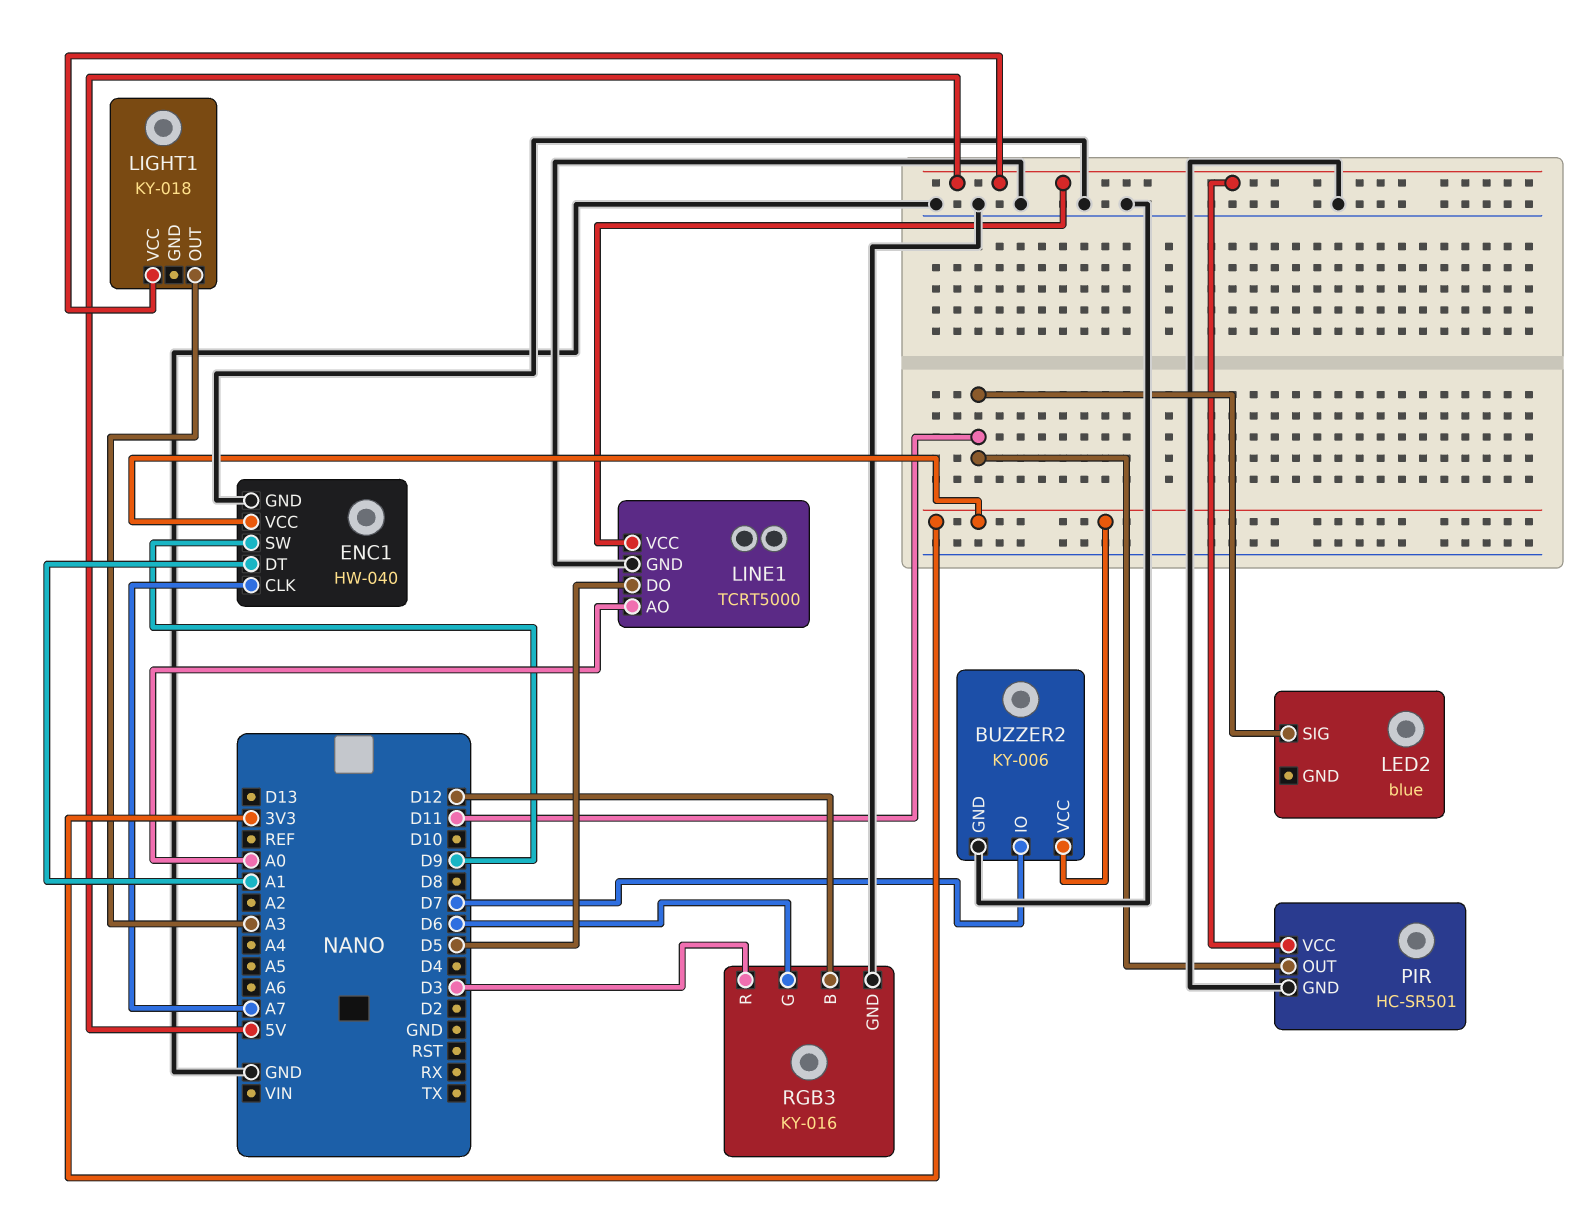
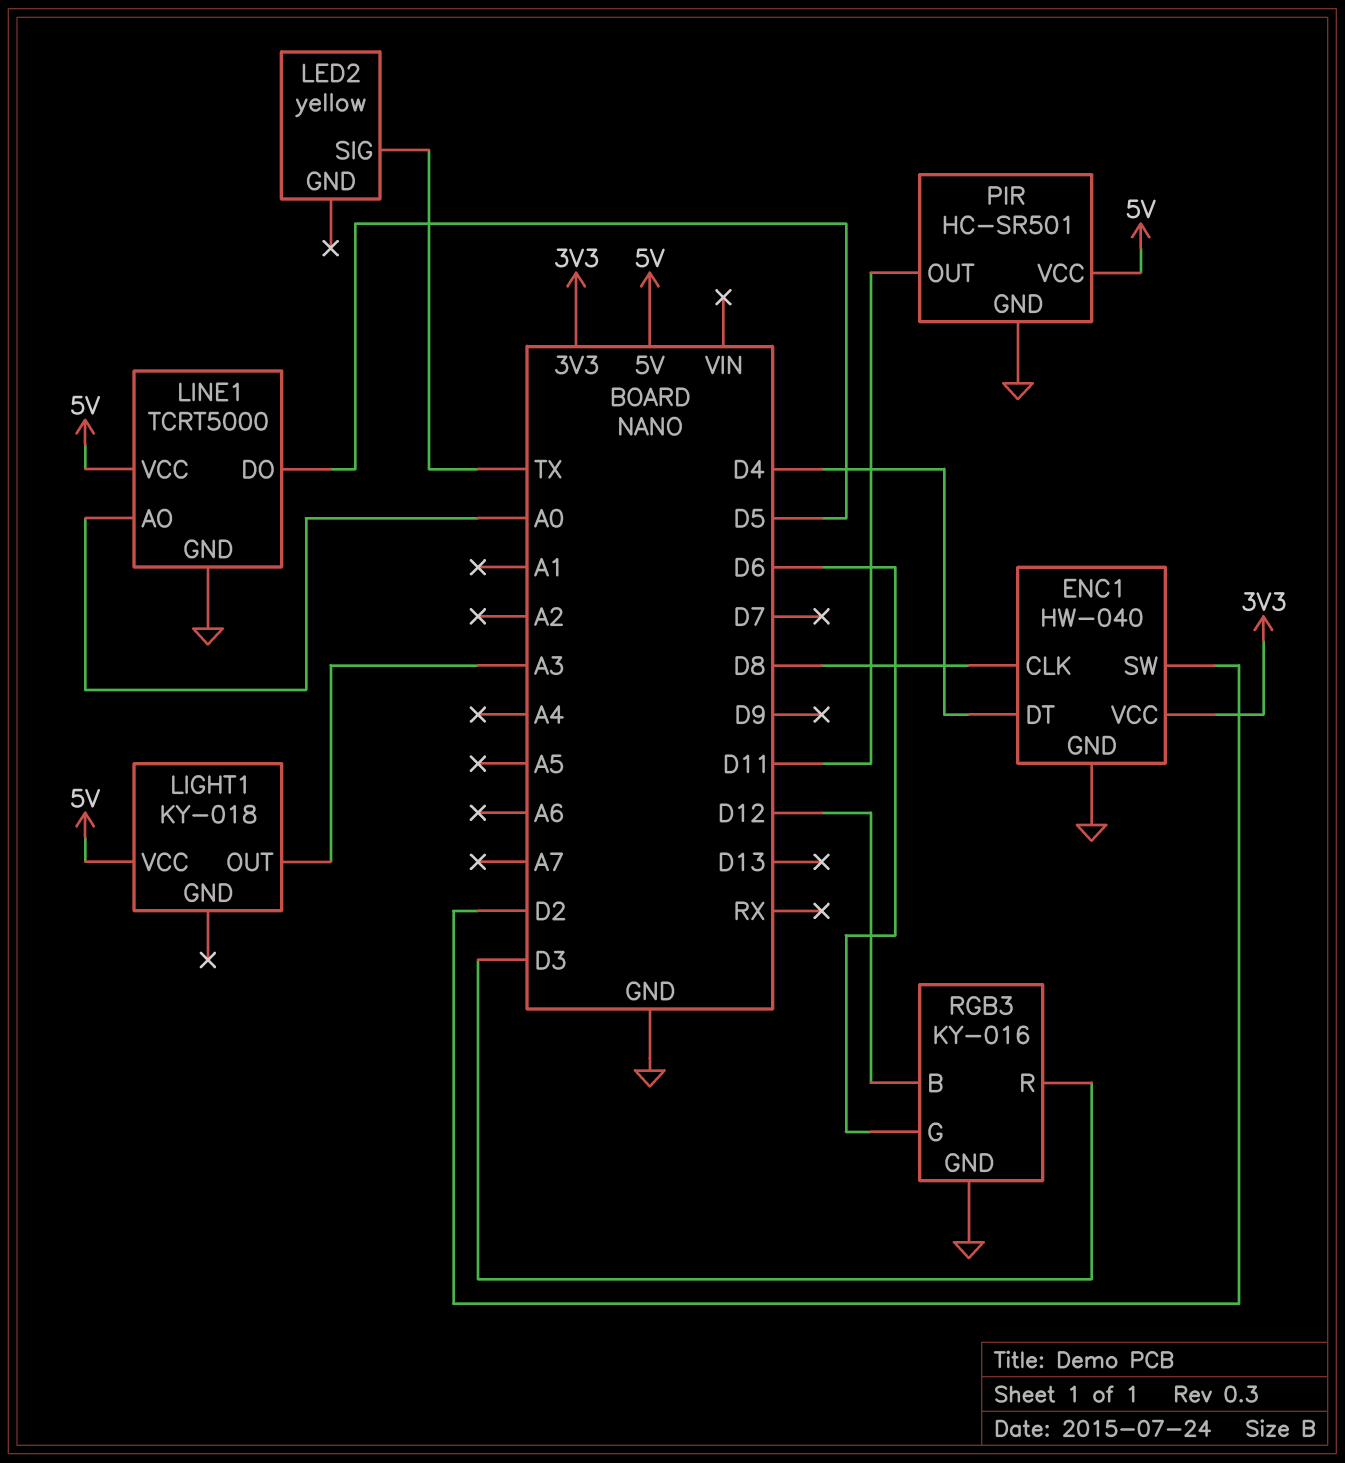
BUZZER2: KY-006 -> none
BUZZER2 pin GND: GND -> none
BUZZER2 pin IO: D7 -> none
BUZZER2 pin VCC: 3V3 -> none
ENC1 pin CLK: A7 -> D8
ENC1 pin DT: A1 -> D4
ENC1 pin SW: D9 -> D2
LED2: blue -> yellow
LED2 pin SIG: D11 -> TX

